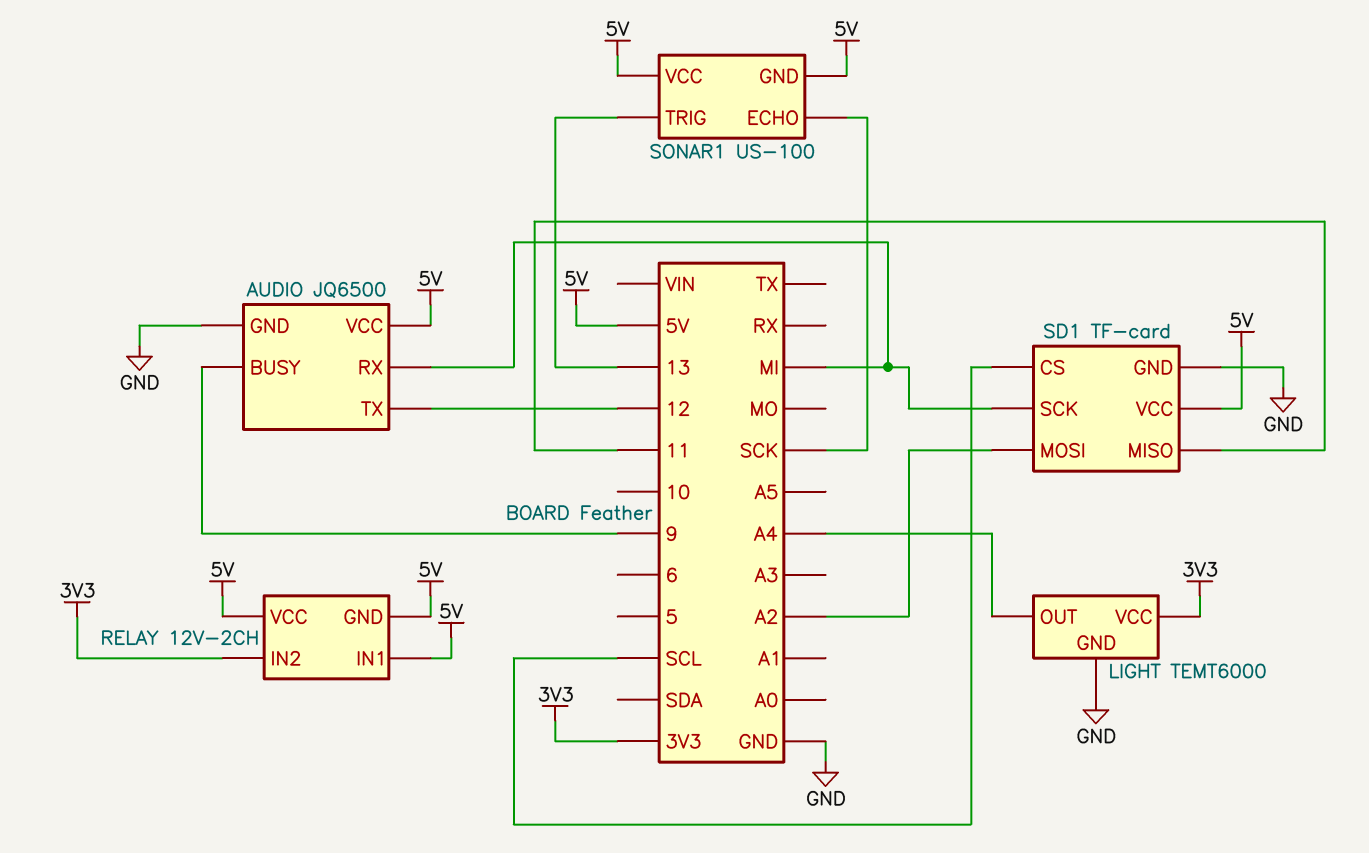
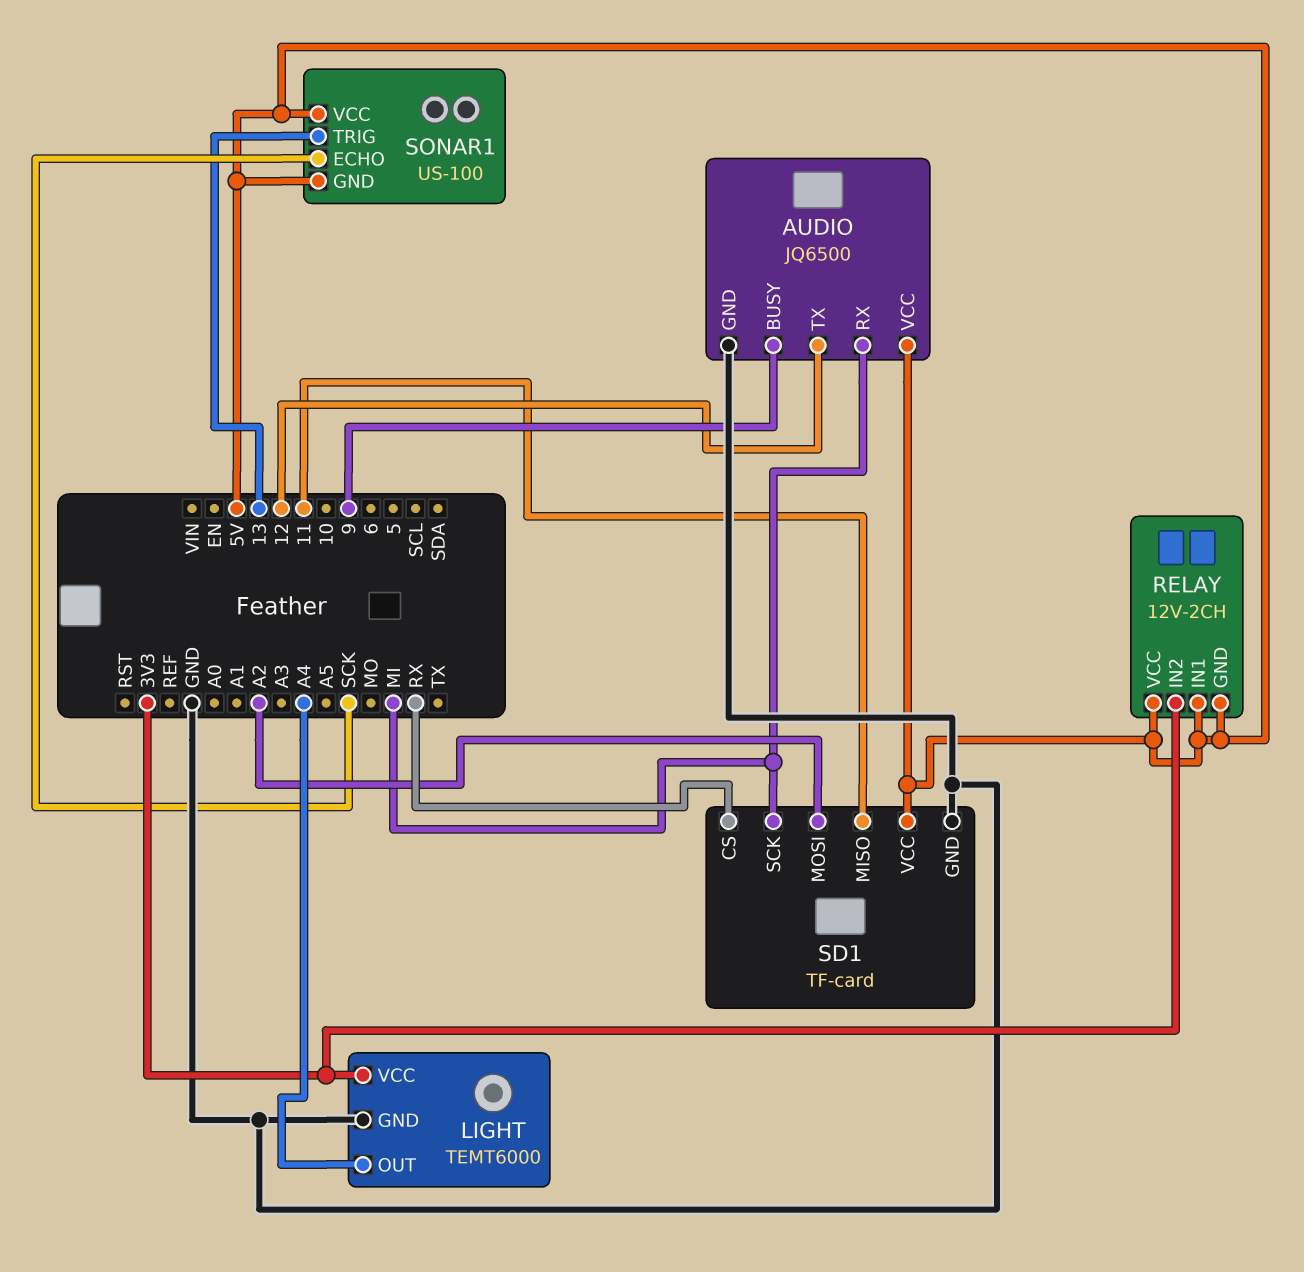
SD1 pin CS: SCL -> RX

